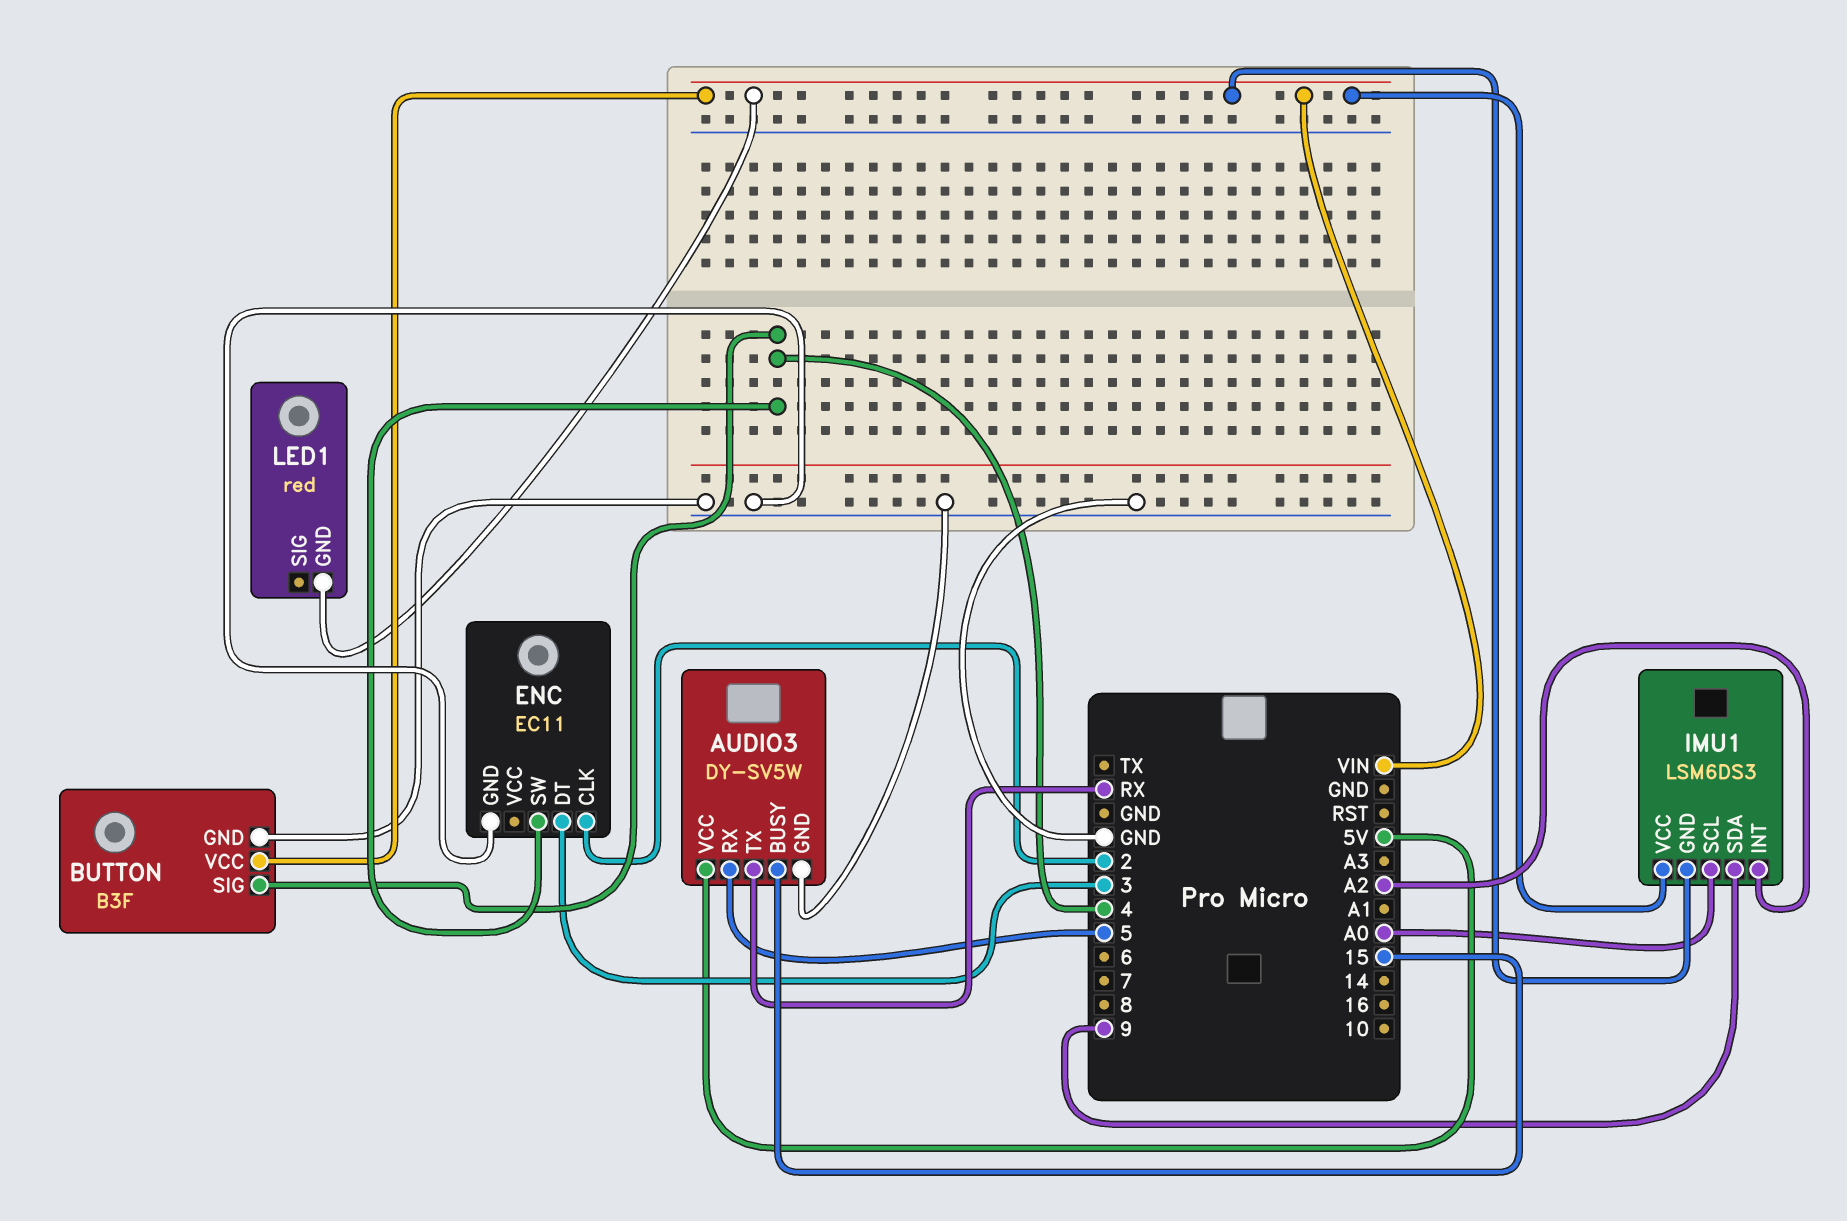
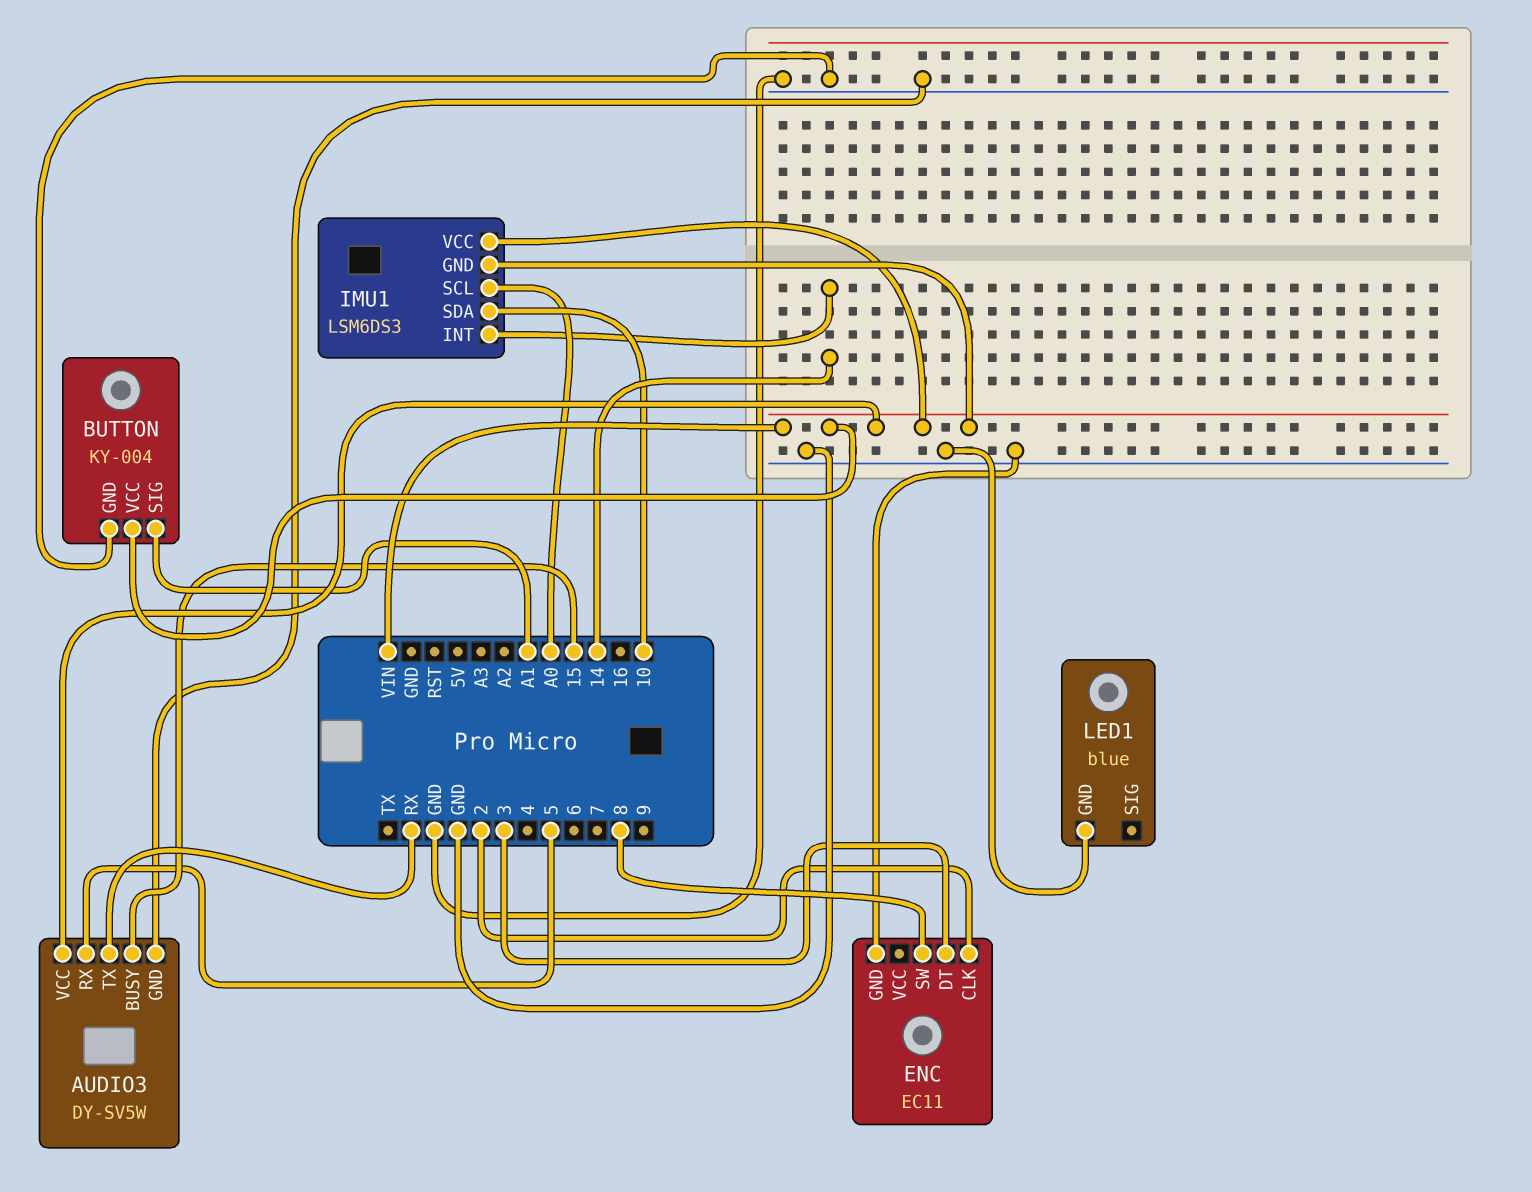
AUDIO3 pin VCC: 5V -> VIN
BUTTON: B3F -> KY-004
BUTTON pin SIG: 4 -> A1
ENC pin SW: 4 -> 8
IMU1 pin INT: A2 -> 14
IMU1 pin SDA: 9 -> 10
LED1: red -> blue
LED1 pin GND: VIN -> GND

